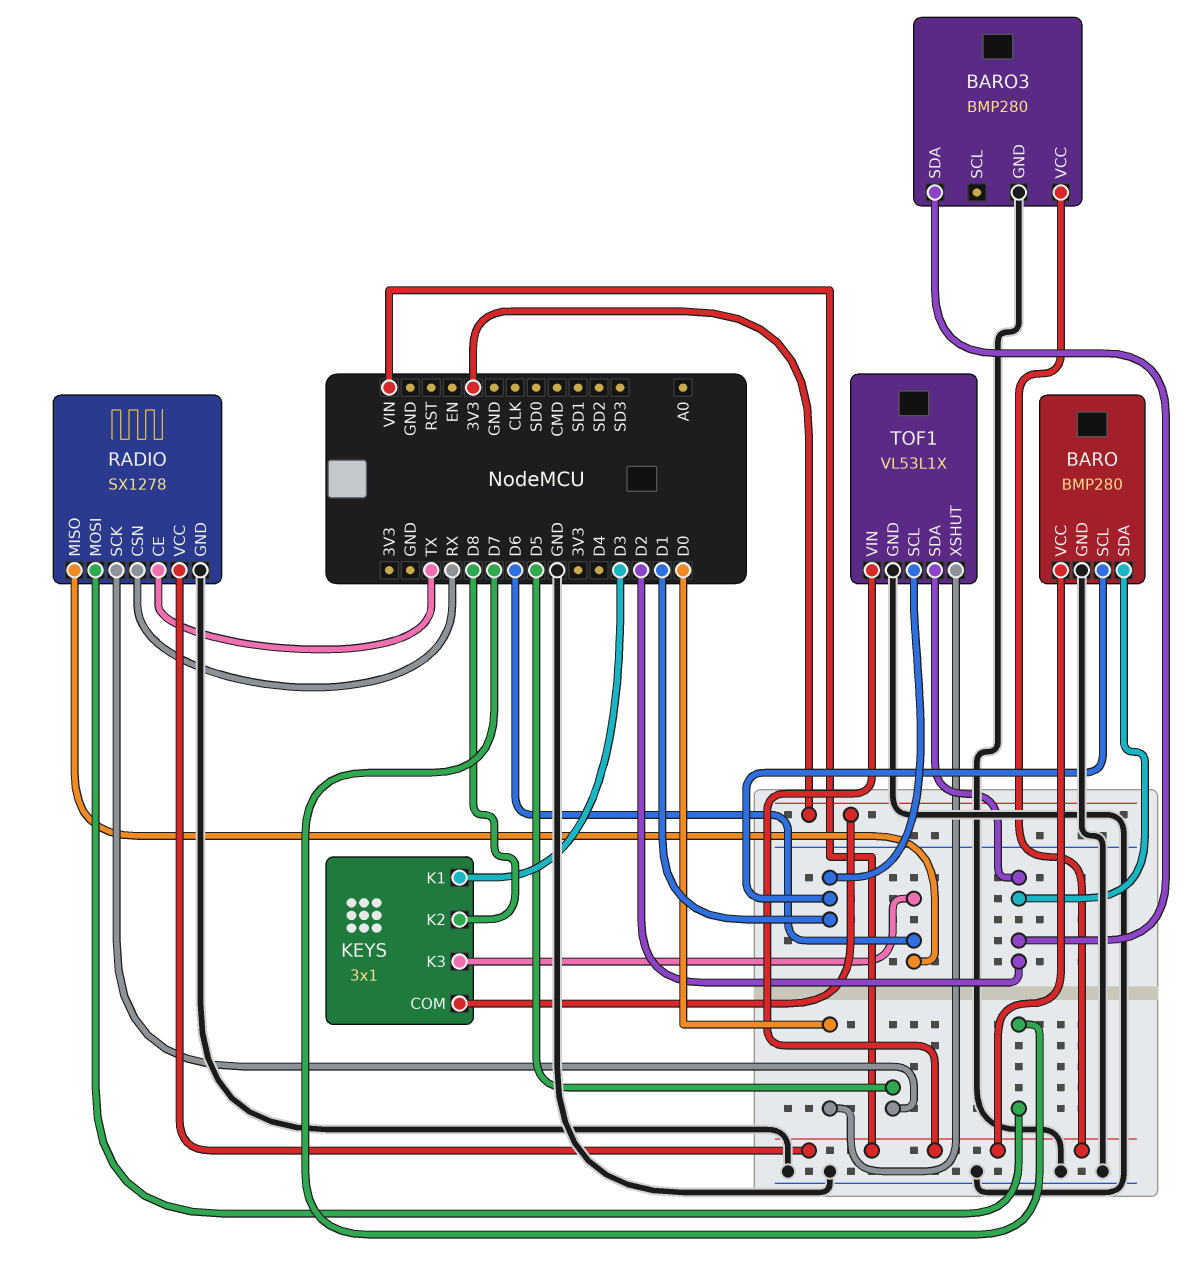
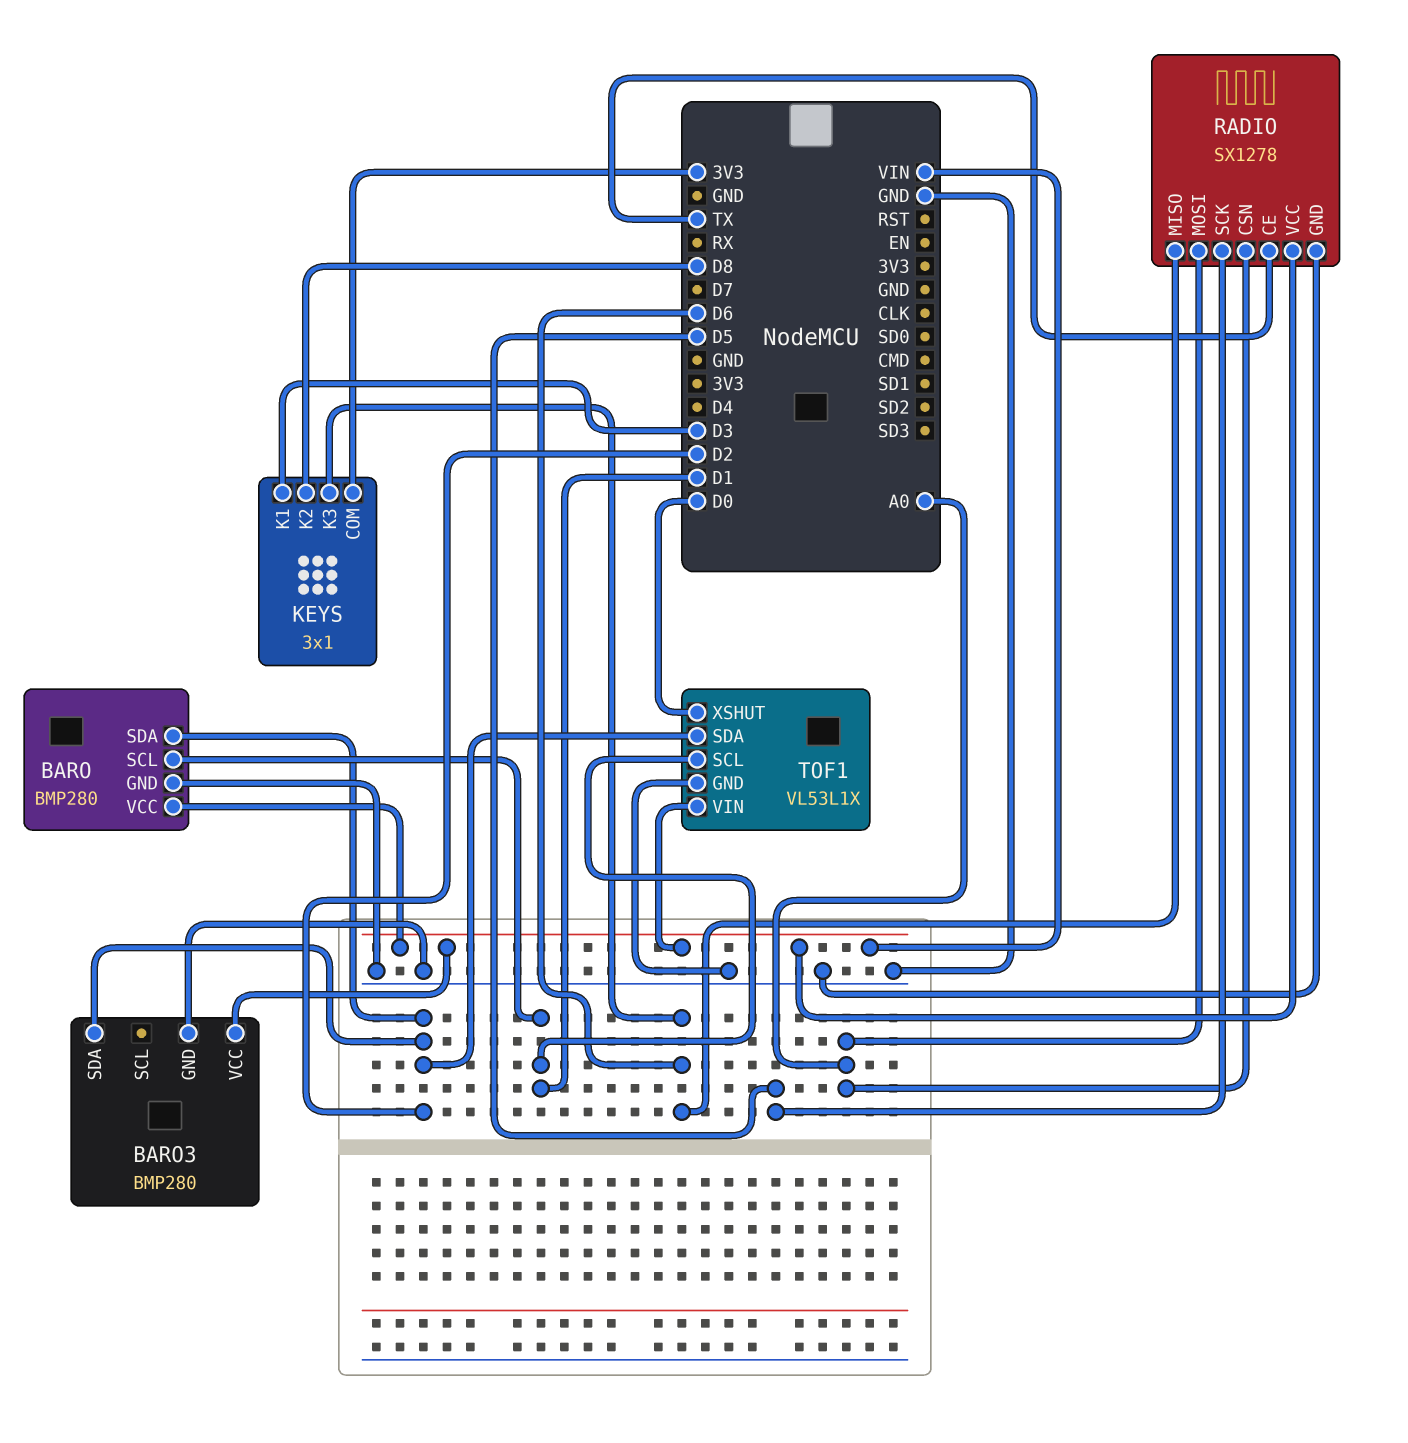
RADIO pin CSN: RX -> A0
RADIO pin MOSI: D7 -> A0

